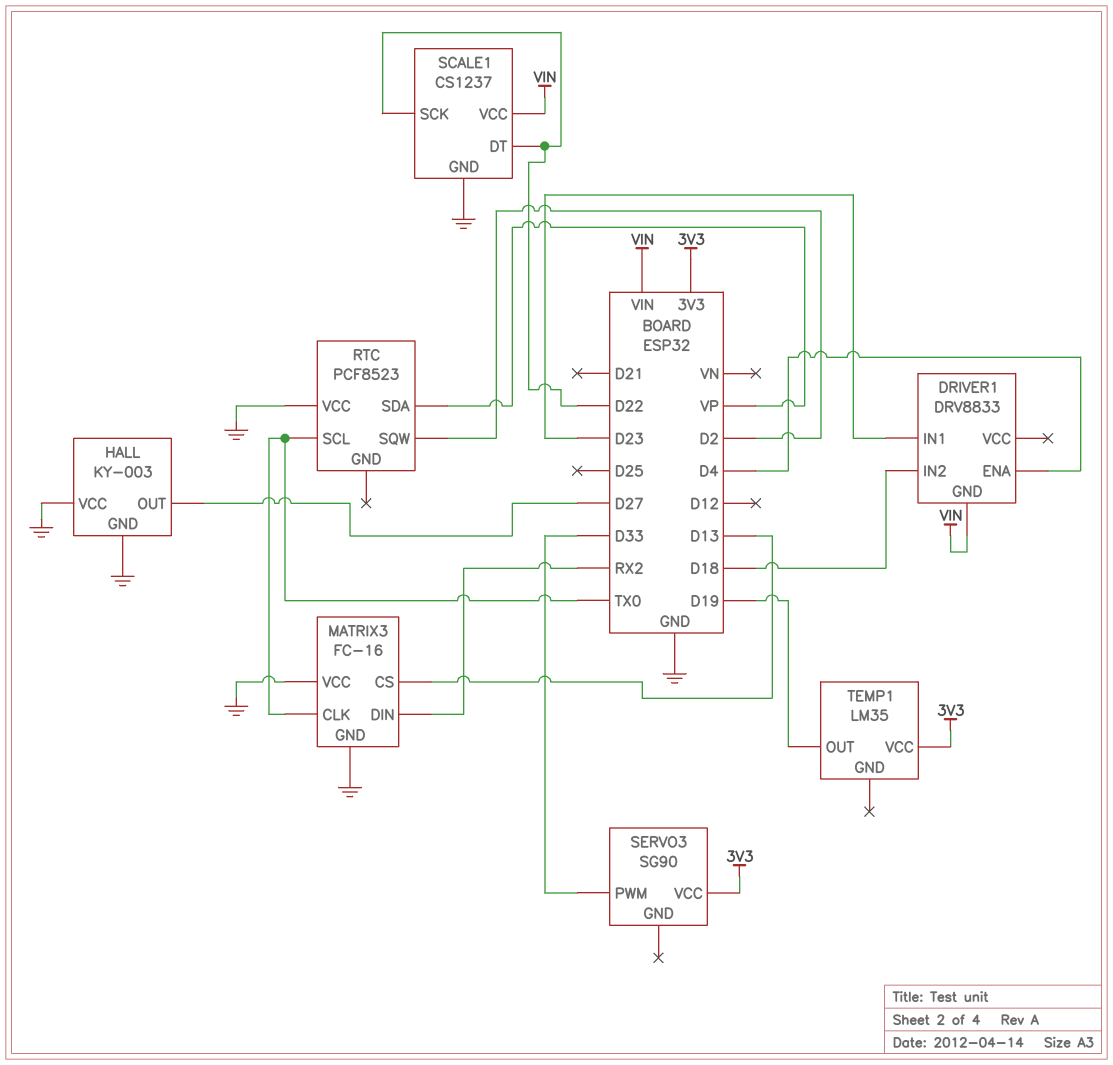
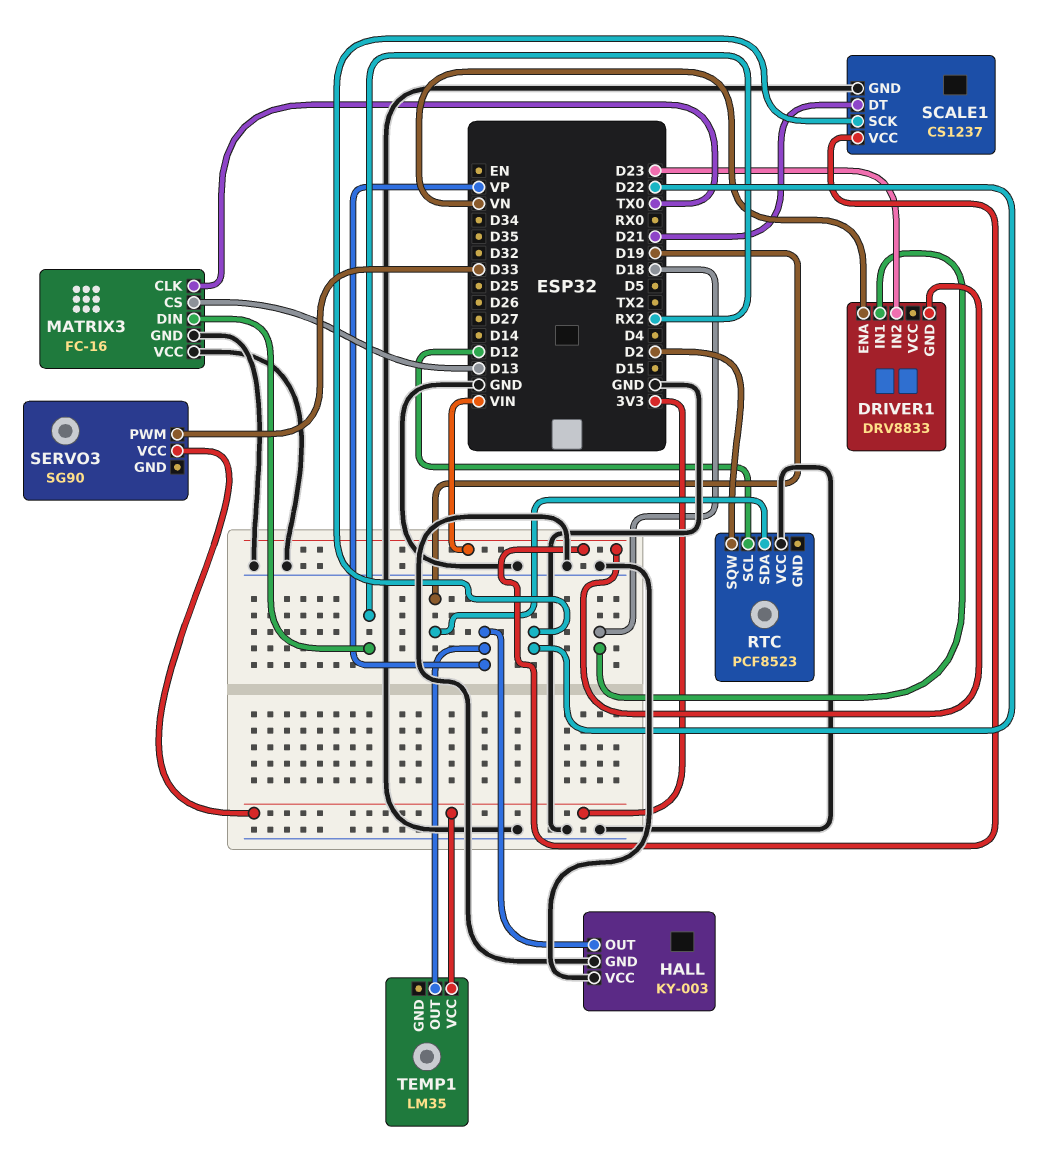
DRIVER1 pin ENA: D4 -> VN
DRIVER1 pin IN1: D23 -> D18
DRIVER1 pin IN2: D18 -> D23
HALL pin OUT: D27 -> VP
RTC pin SCL: TX0 -> D12
RTC pin SDA: VP -> D19
SCALE1 pin DT: D22 -> D21
TEMP1 pin OUT: D19 -> VP

